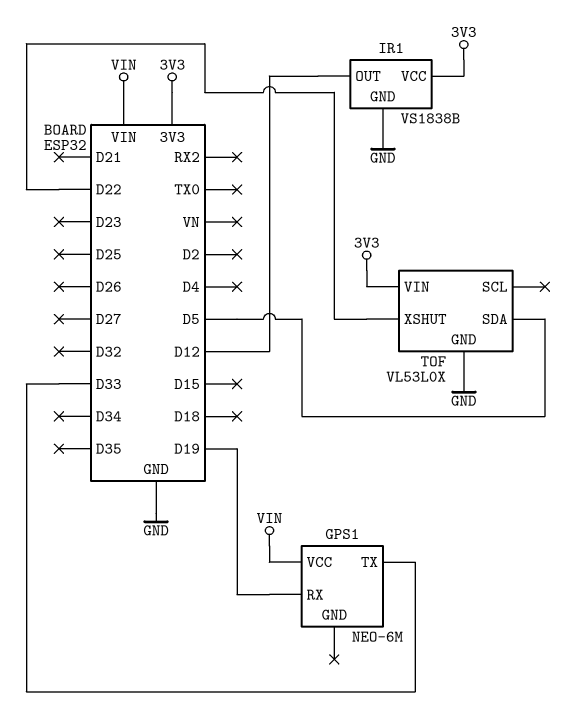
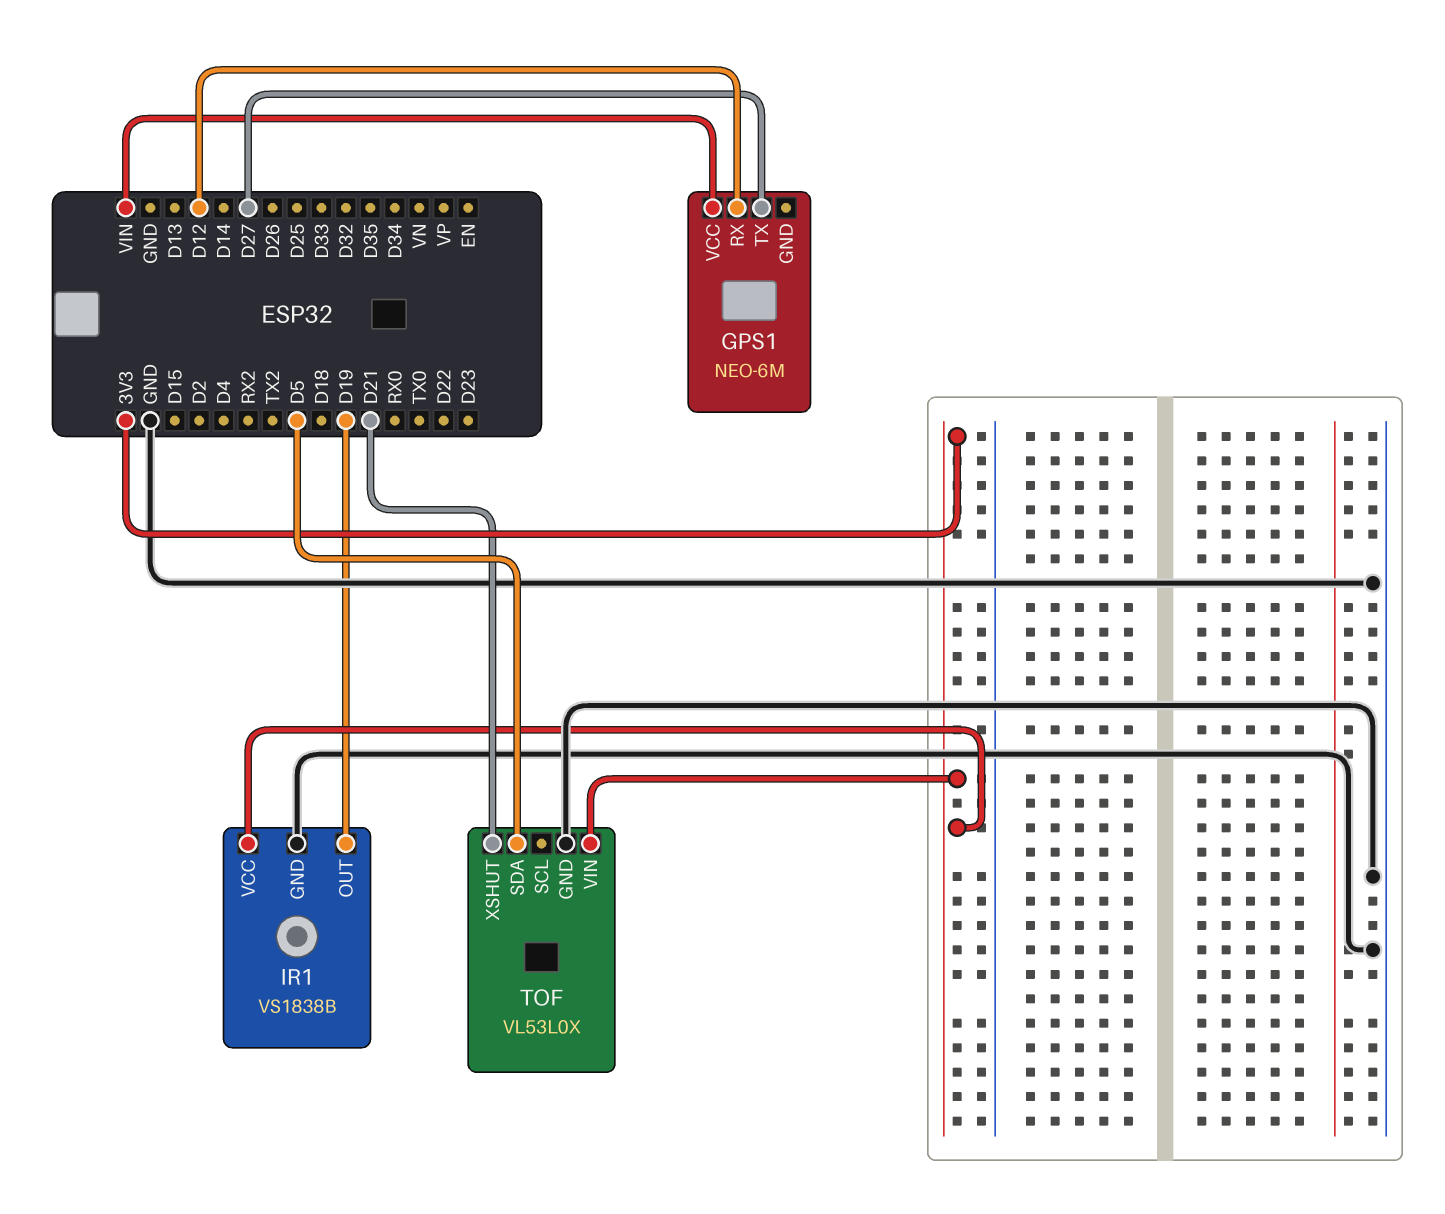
GPS1 pin RX: D19 -> D12
GPS1 pin TX: D33 -> D27
IR1 pin OUT: D12 -> D19
TOF pin XSHUT: D22 -> D21

